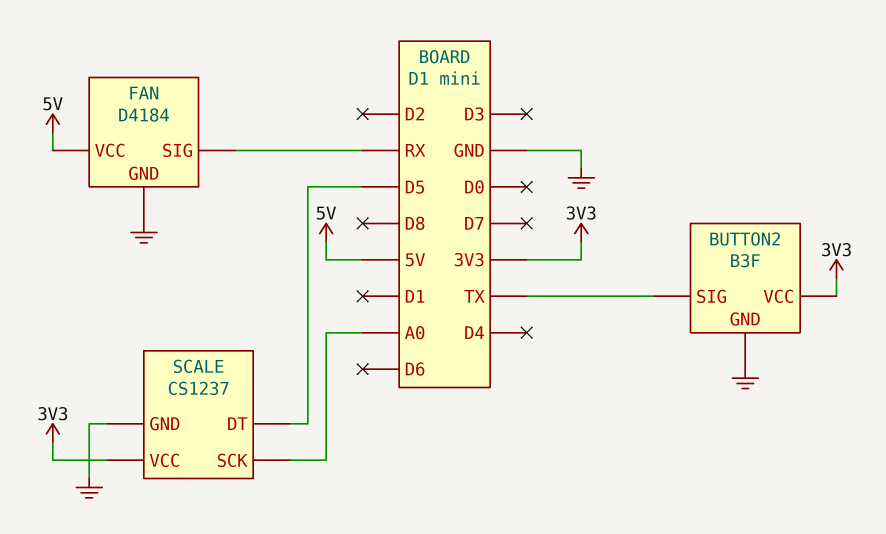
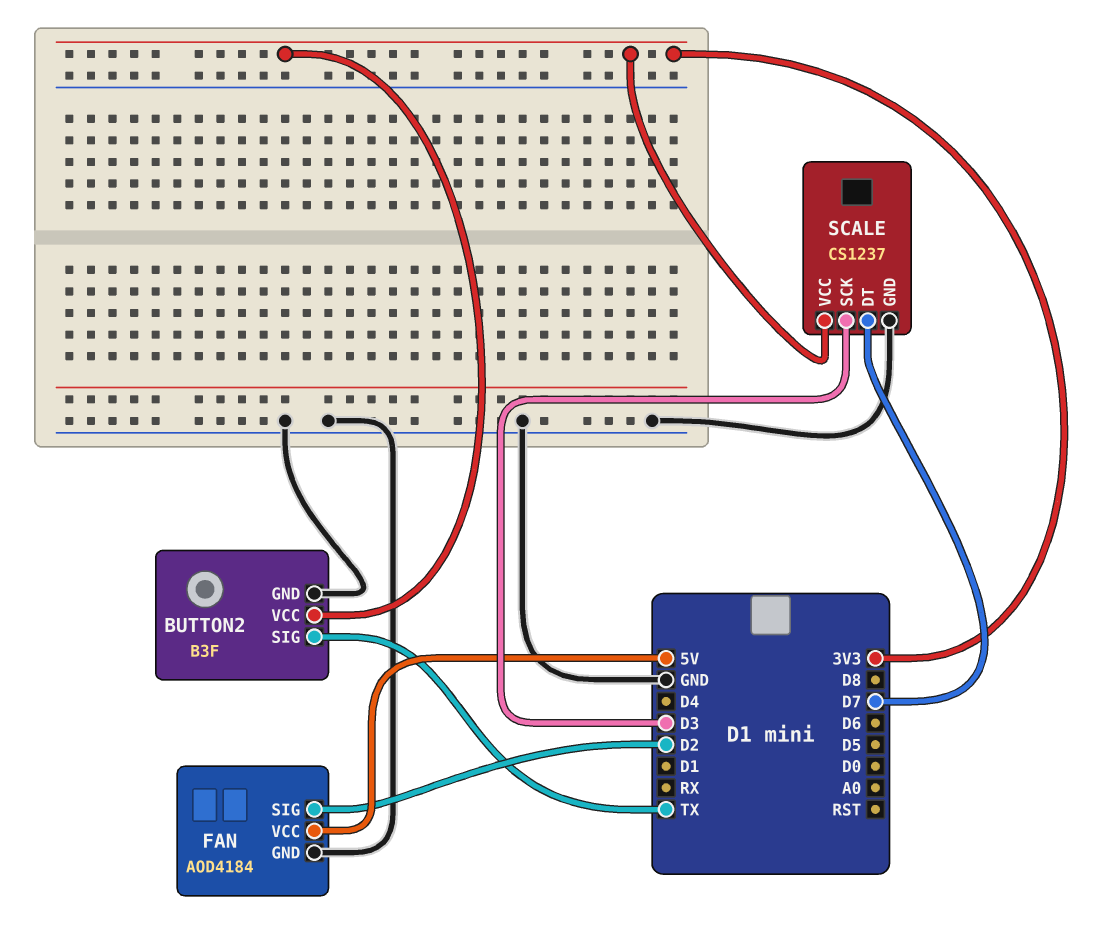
FAN: D4184 -> AOD4184
FAN pin SIG: RX -> D2
SCALE pin DT: D5 -> D7
SCALE pin SCK: A0 -> D3

